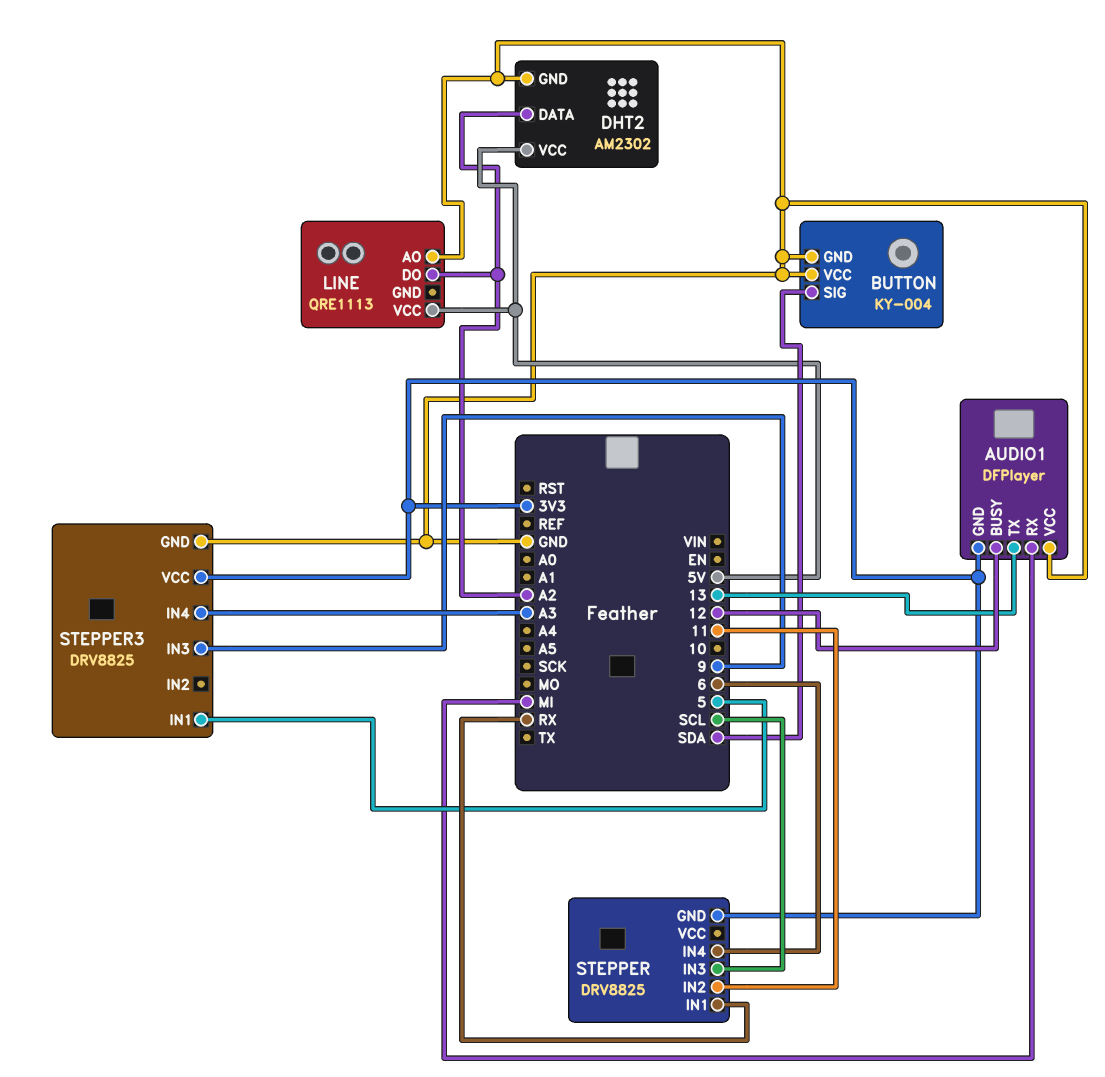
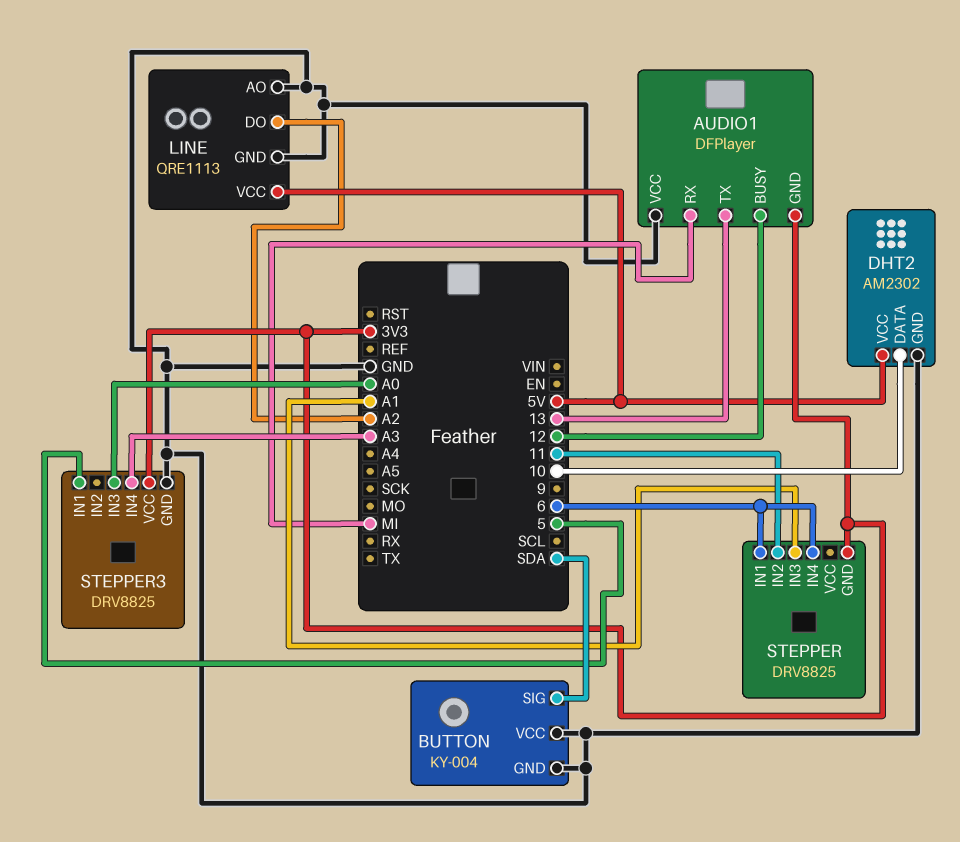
DHT2 pin DATA: A2 -> 10
LINE pin GND: none -> GND
STEPPER pin IN1: RX -> 6
STEPPER pin IN3: SCL -> A1
STEPPER3 pin IN3: 9 -> A0

